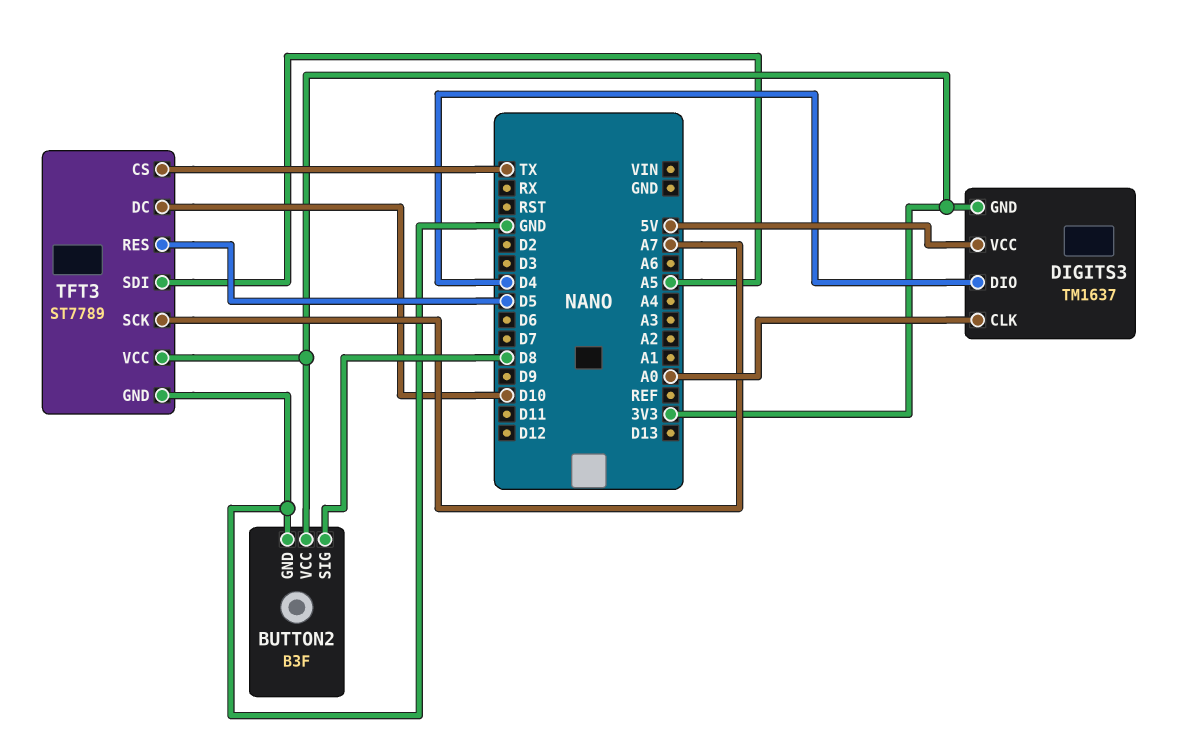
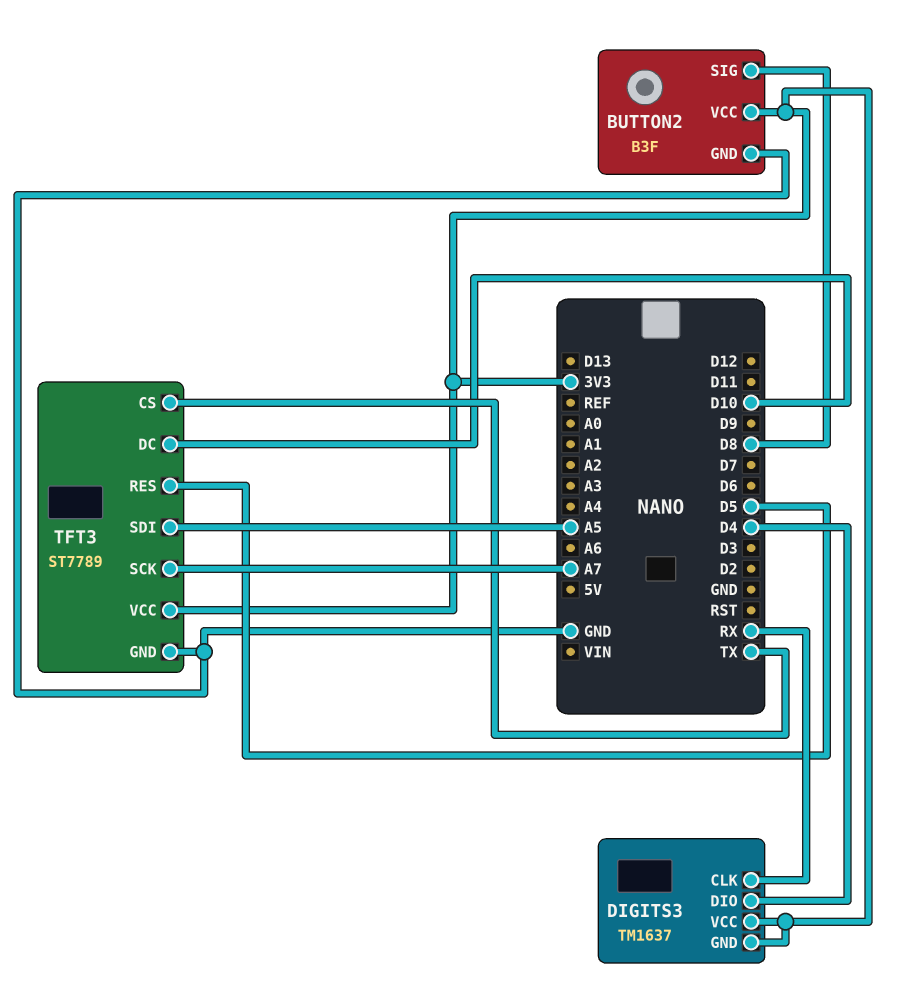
DIGITS3 pin CLK: A0 -> RX
DIGITS3 pin VCC: 5V -> 3V3

